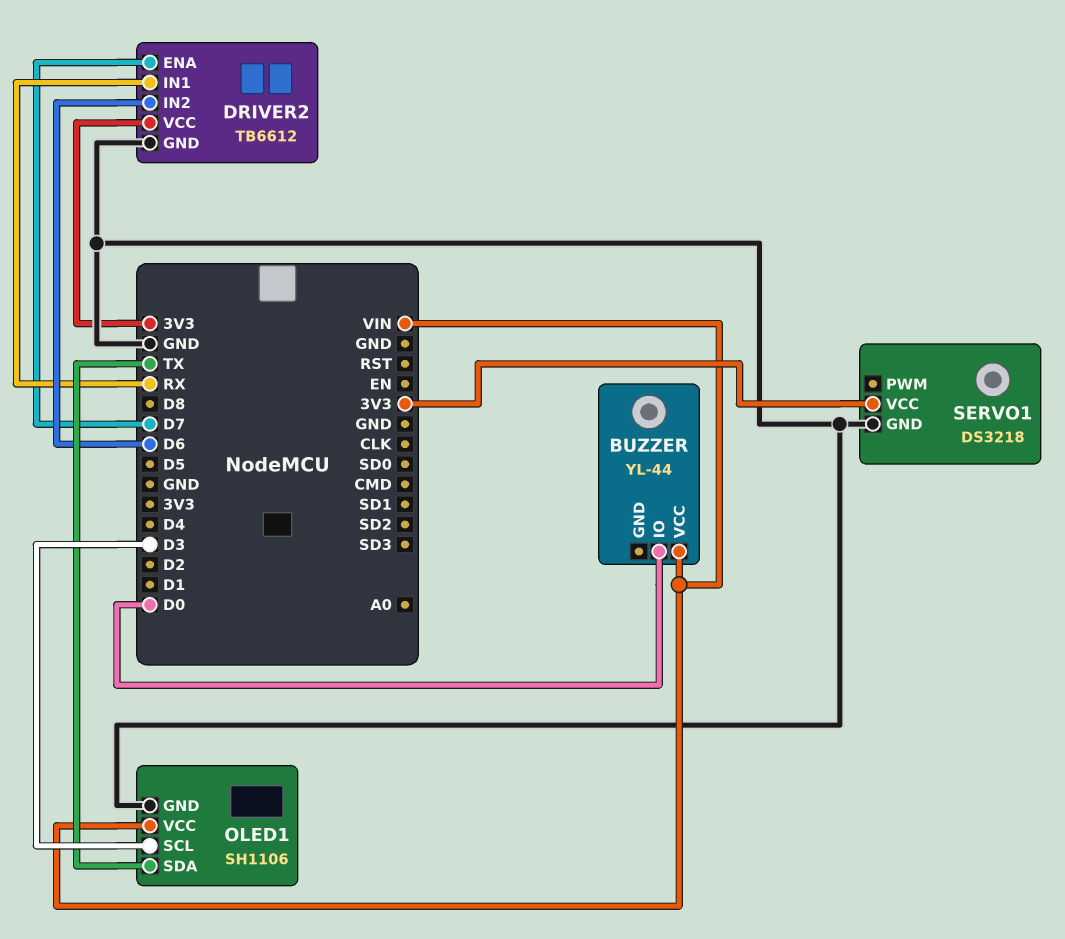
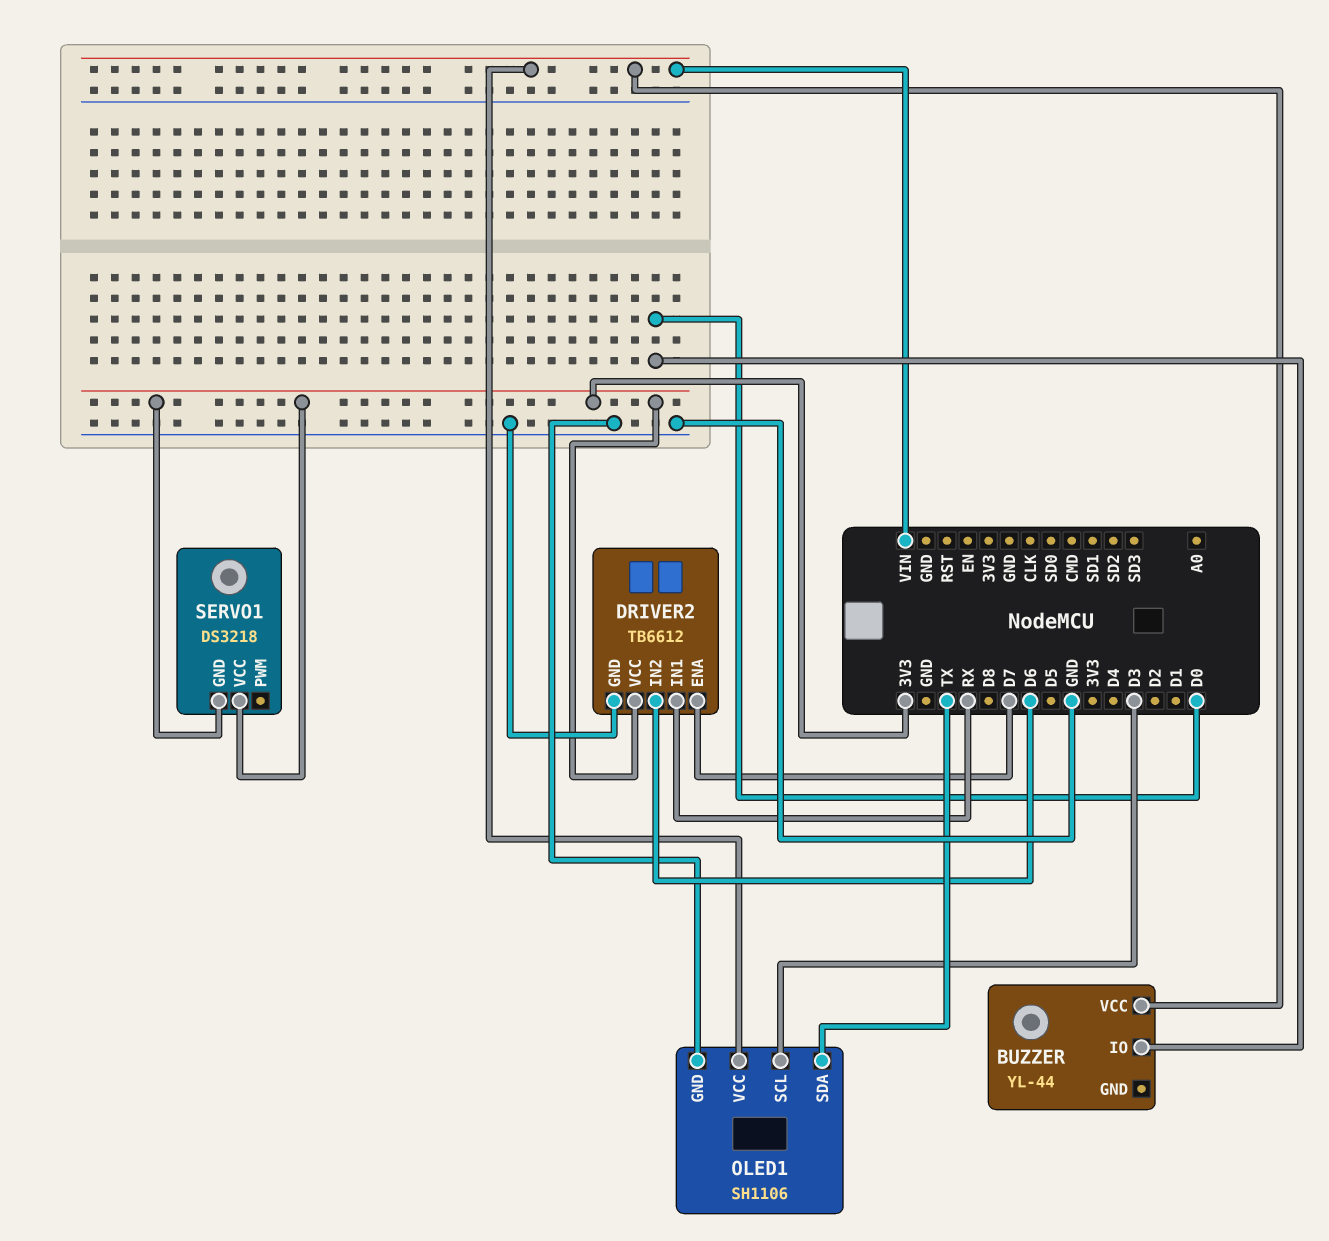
SERVO1 pin GND: GND -> 3V3

